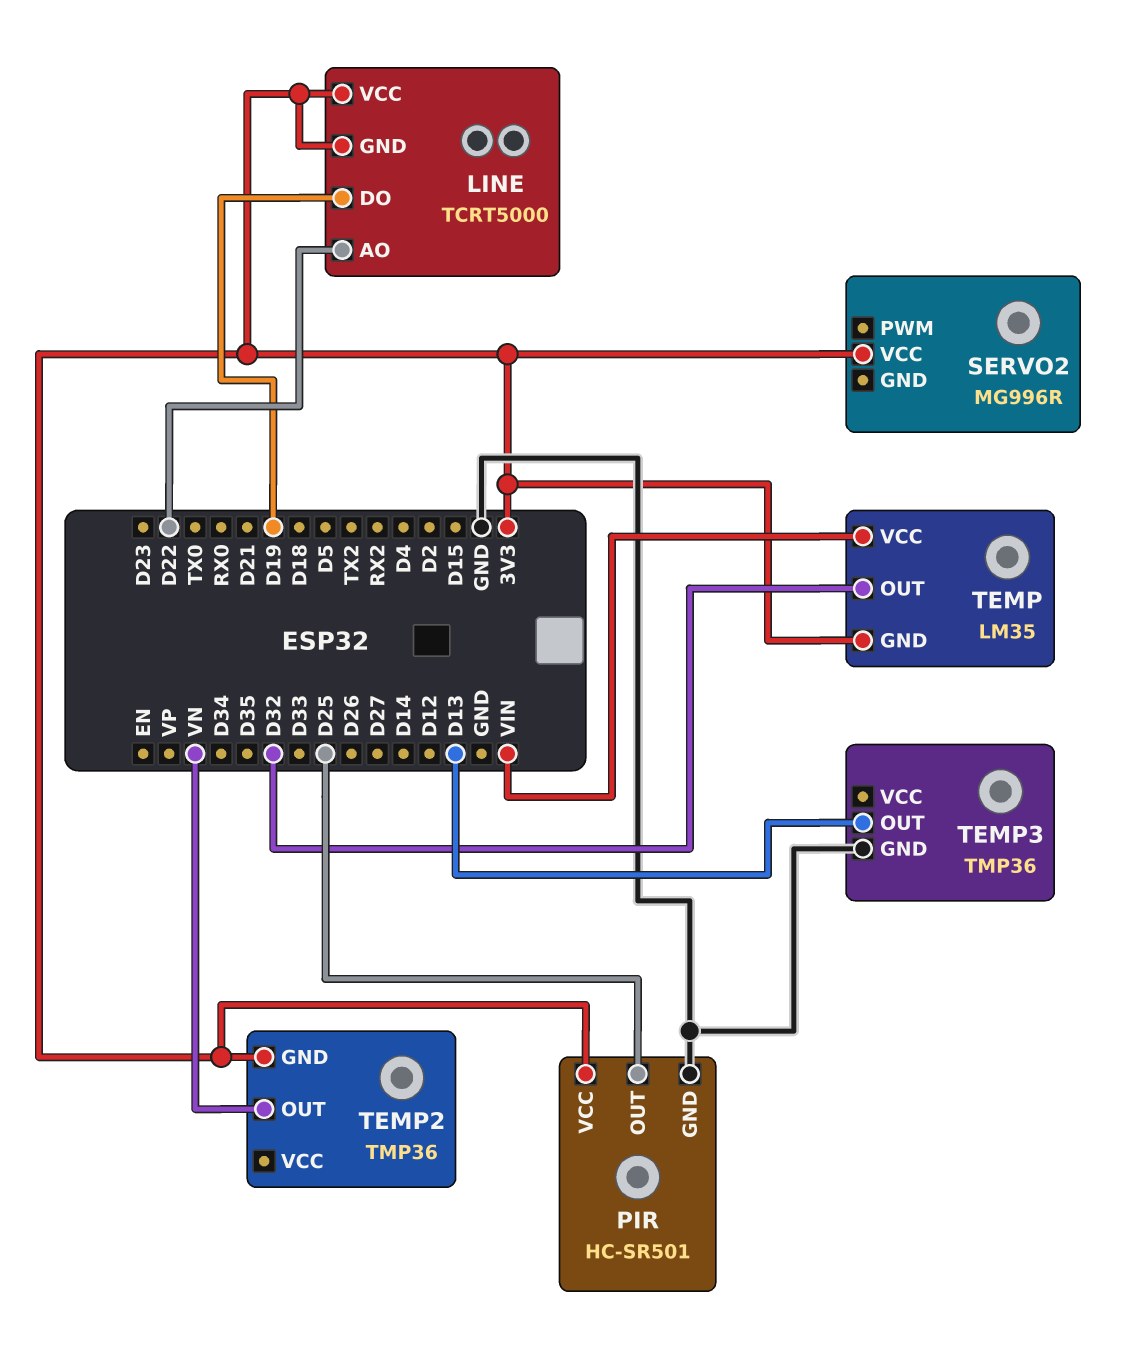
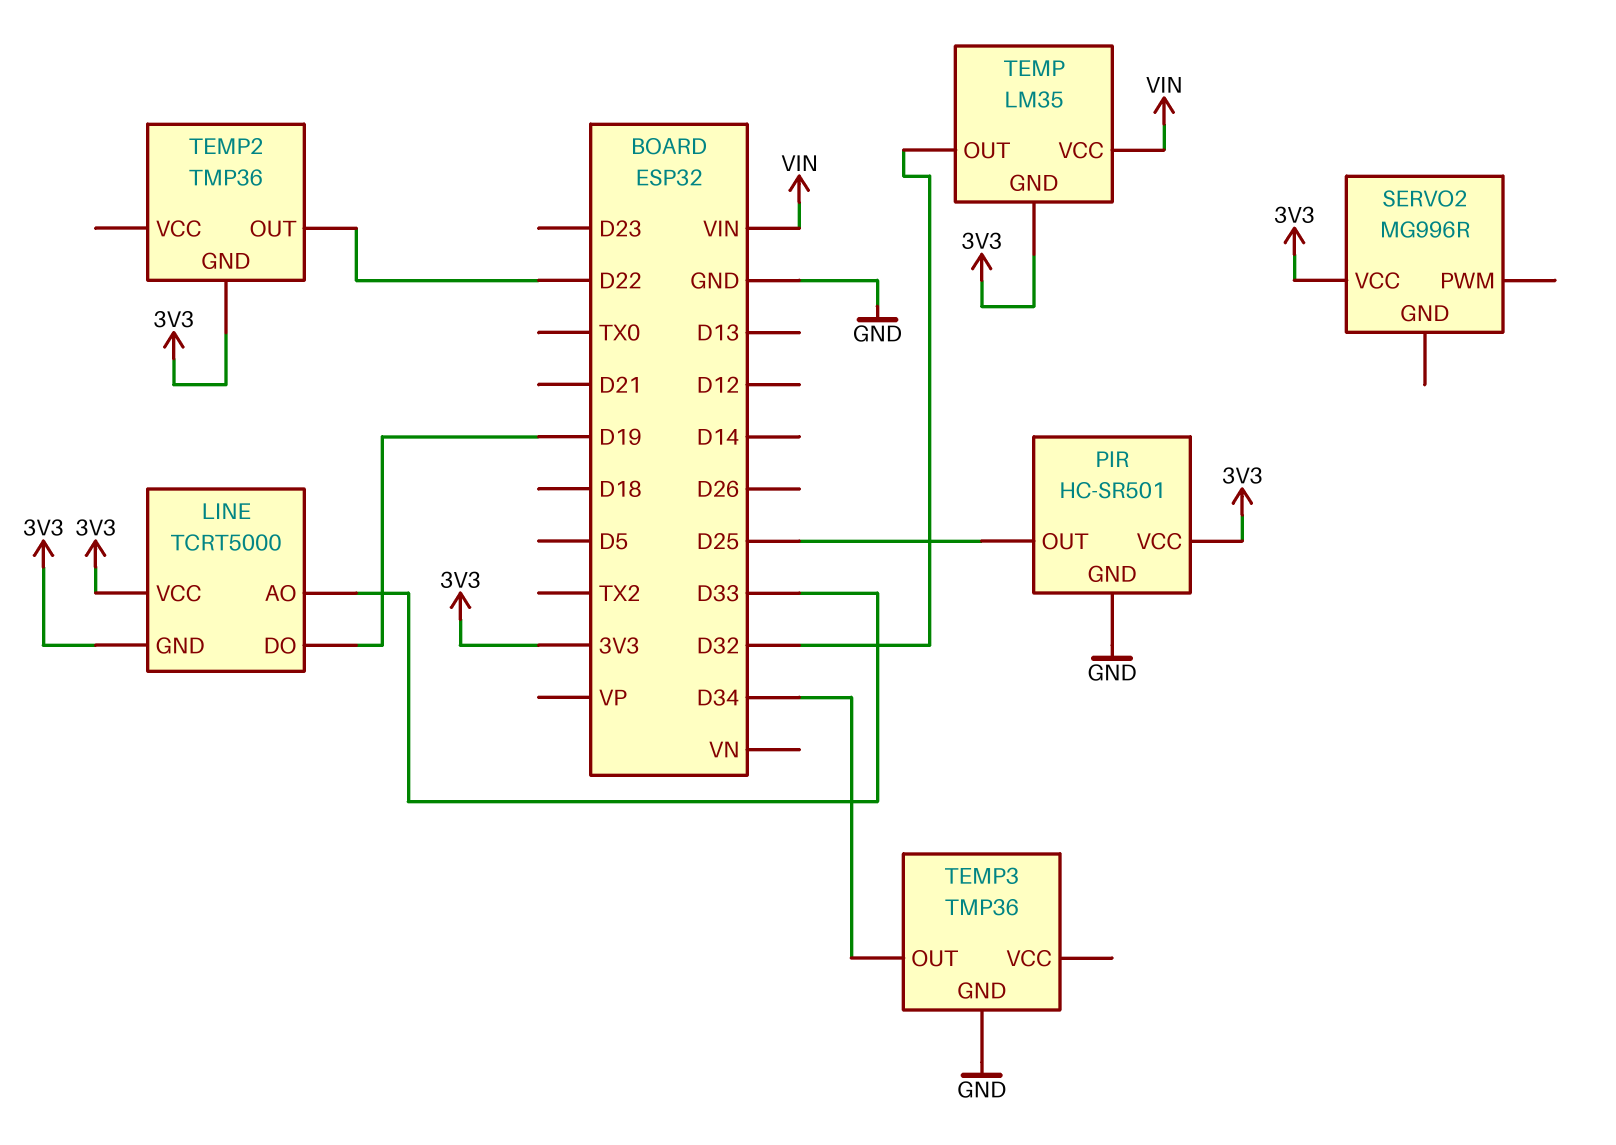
LINE pin AO: D22 -> D33
TEMP2 pin OUT: VN -> D22
TEMP3 pin OUT: D13 -> D34

